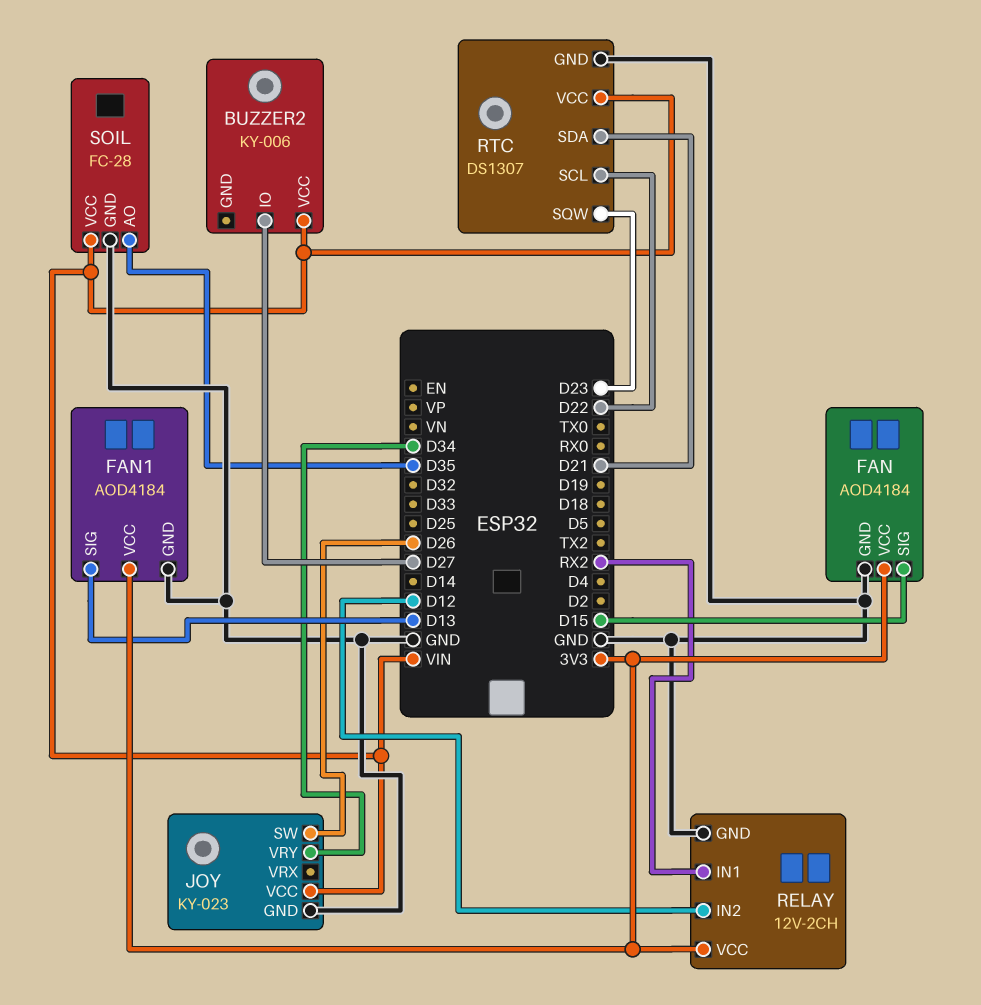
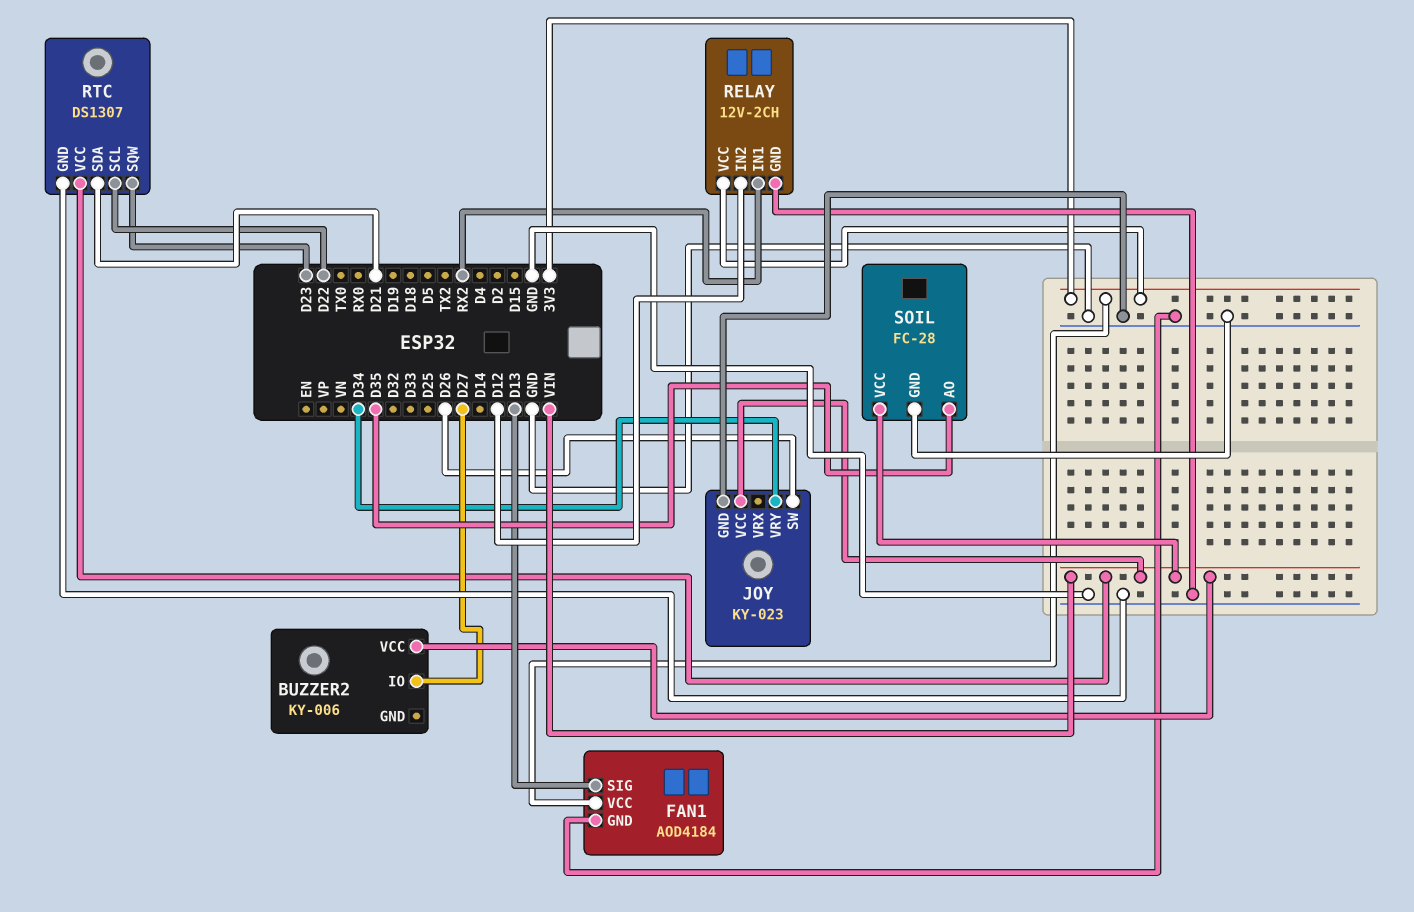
FAN: AOD4184 -> none
FAN pin GND: GND -> none
FAN pin SIG: D15 -> none
FAN pin VCC: 3V3 -> none

